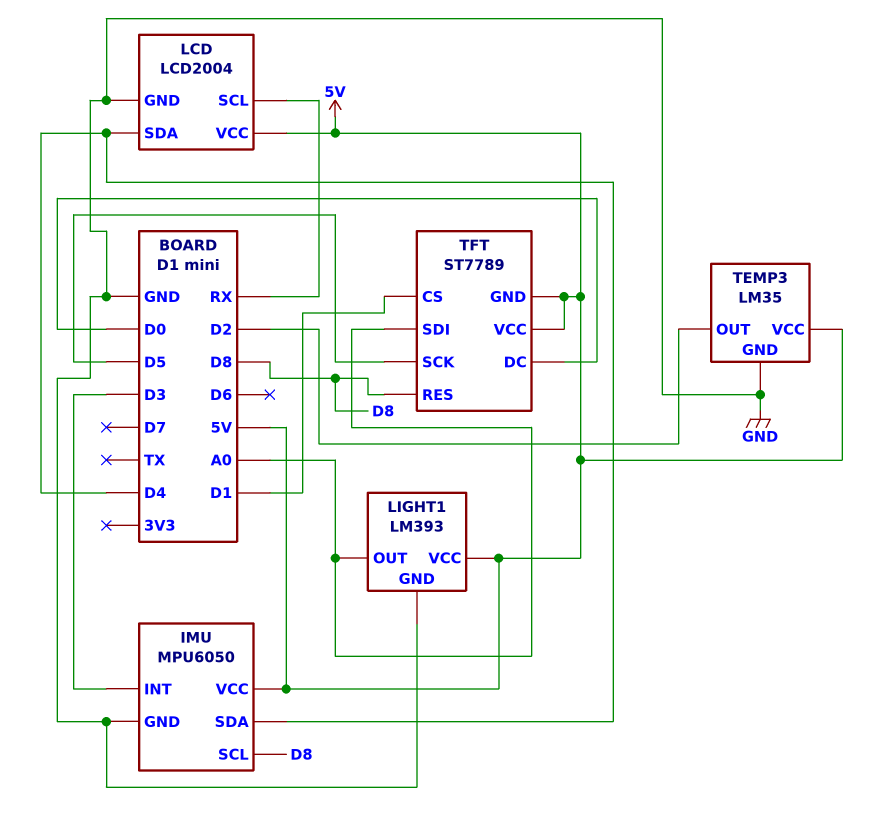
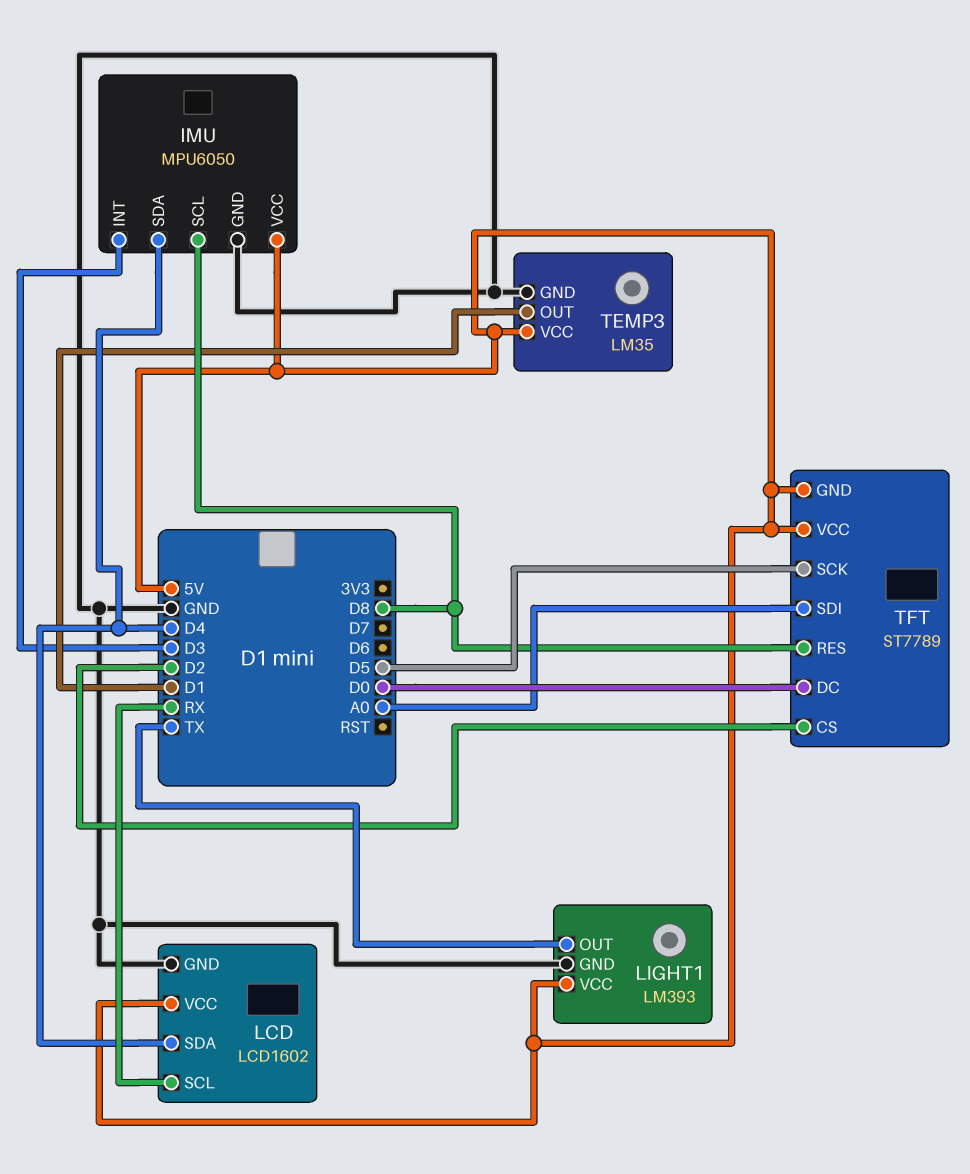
LCD: LCD2004 -> LCD1602
LIGHT1 pin OUT: A0 -> TX
TEMP3 pin OUT: D2 -> D1
TFT pin CS: D1 -> D2

